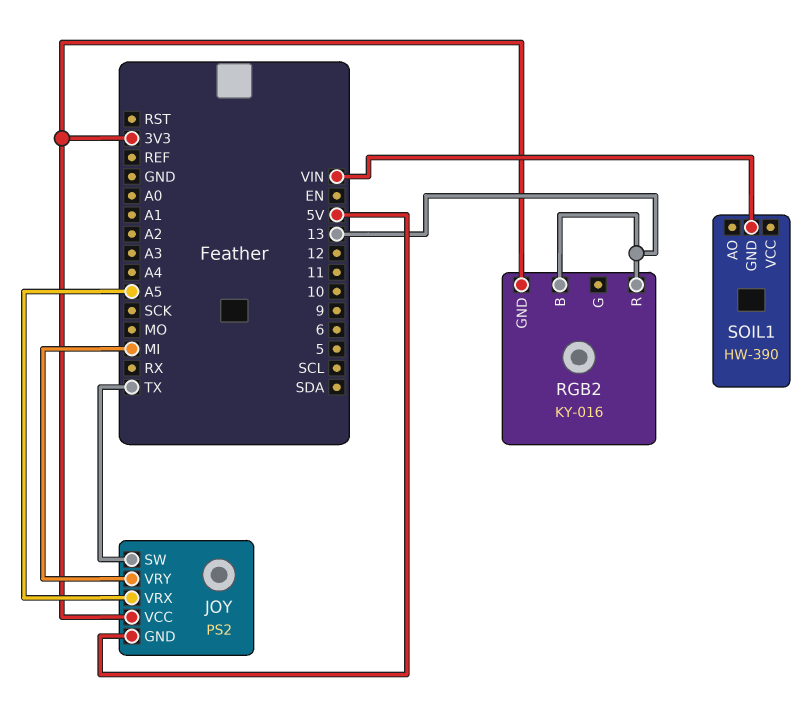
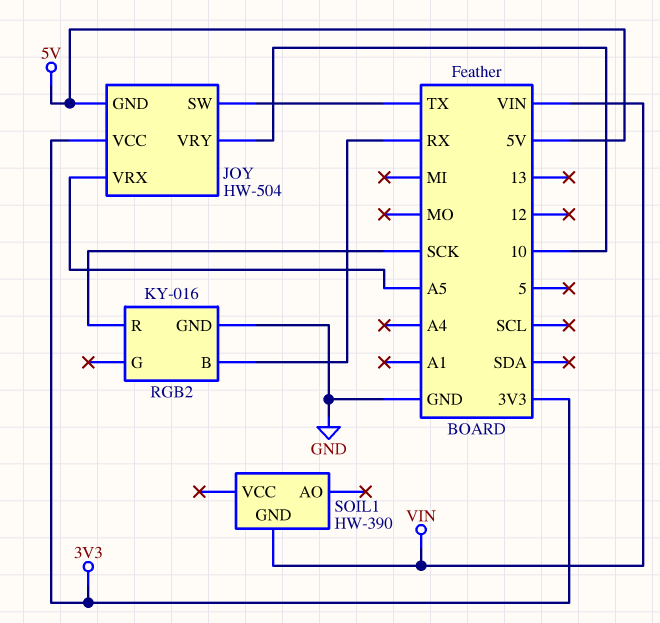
JOY: PS2 -> HW-504
JOY pin VRY: MI -> 10
RGB2 pin B: 13 -> RX
RGB2 pin GND: 3V3 -> GND
RGB2 pin R: 13 -> SCK

